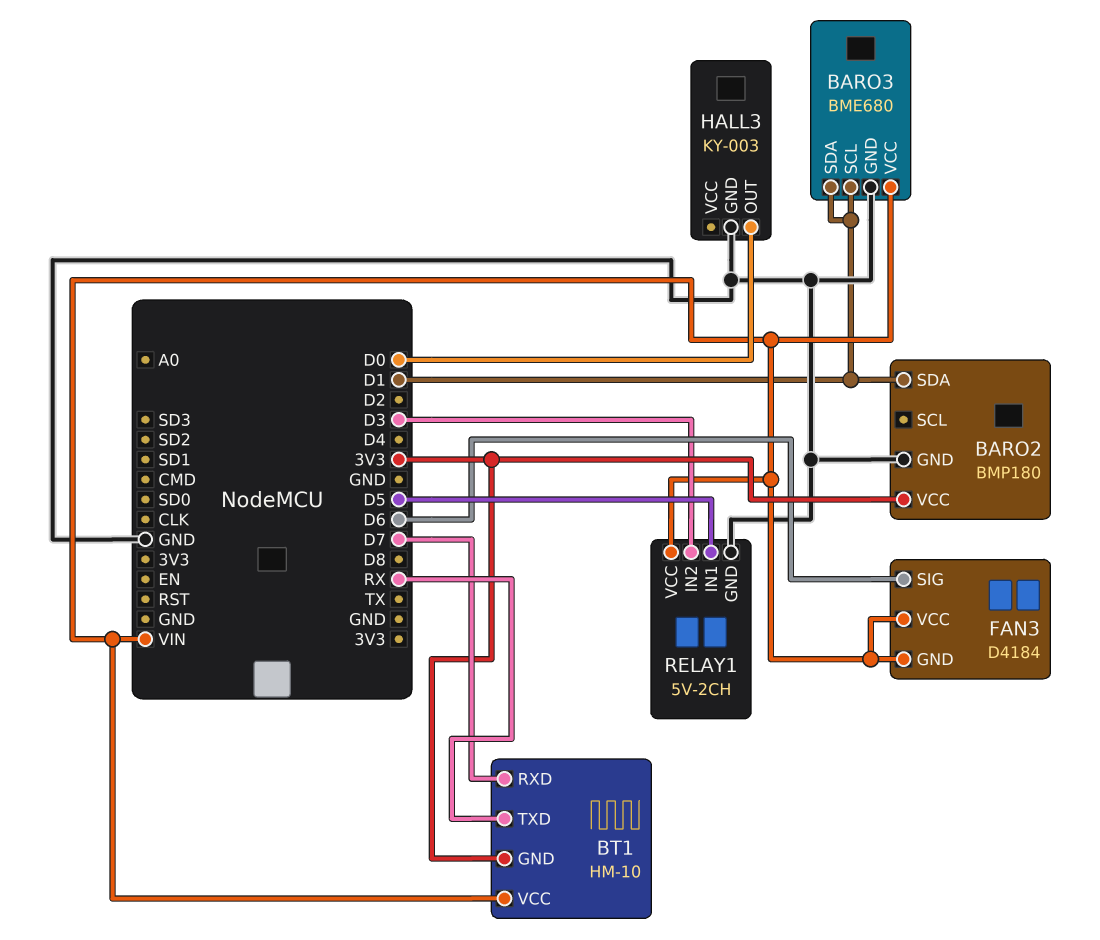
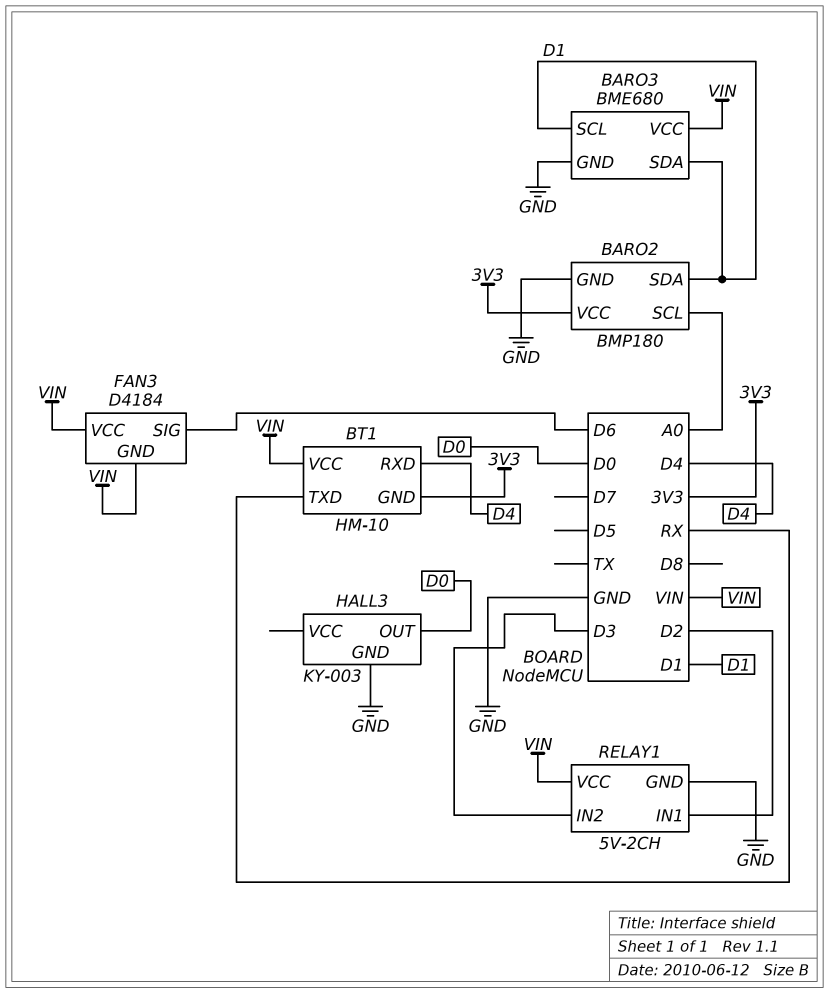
BARO2 pin SCL: none -> A0
BT1 pin RXD: D7 -> D4
RELAY1 pin IN1: D5 -> D2

